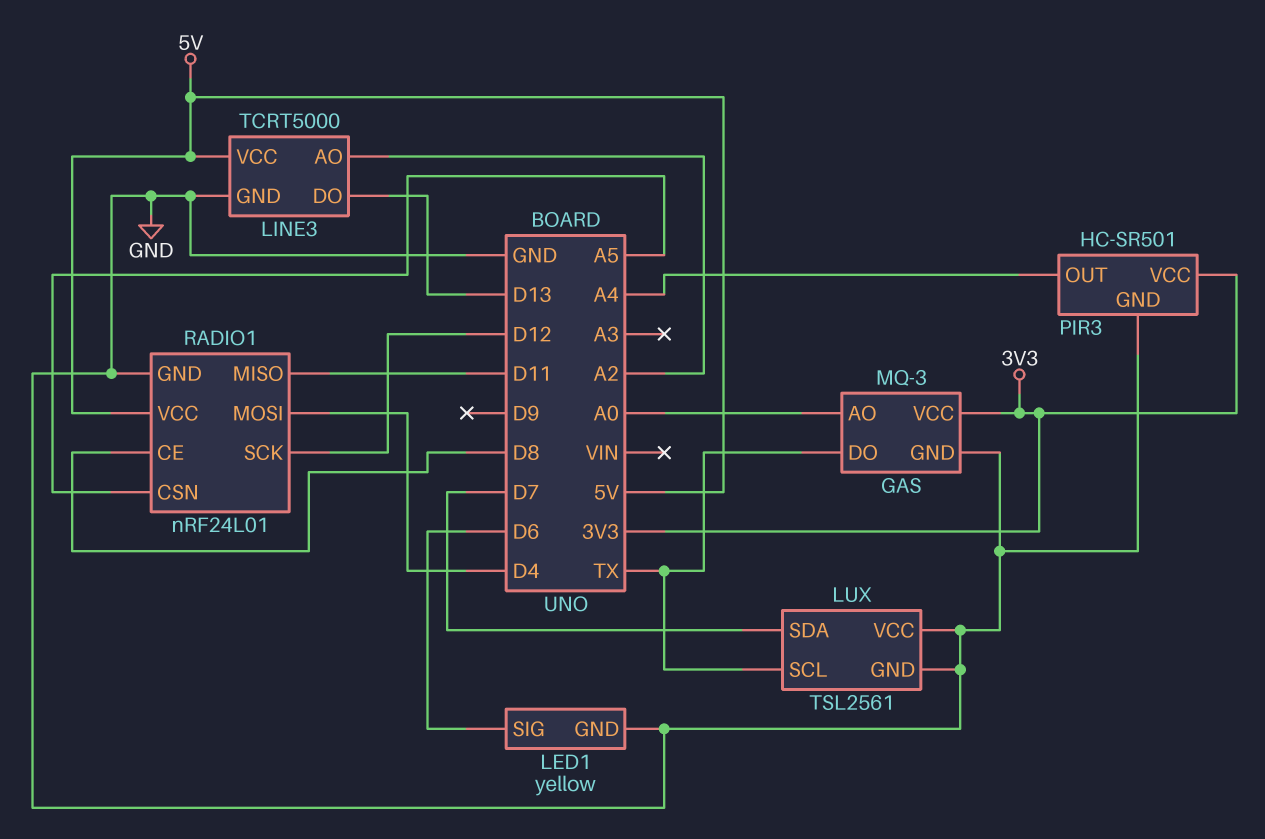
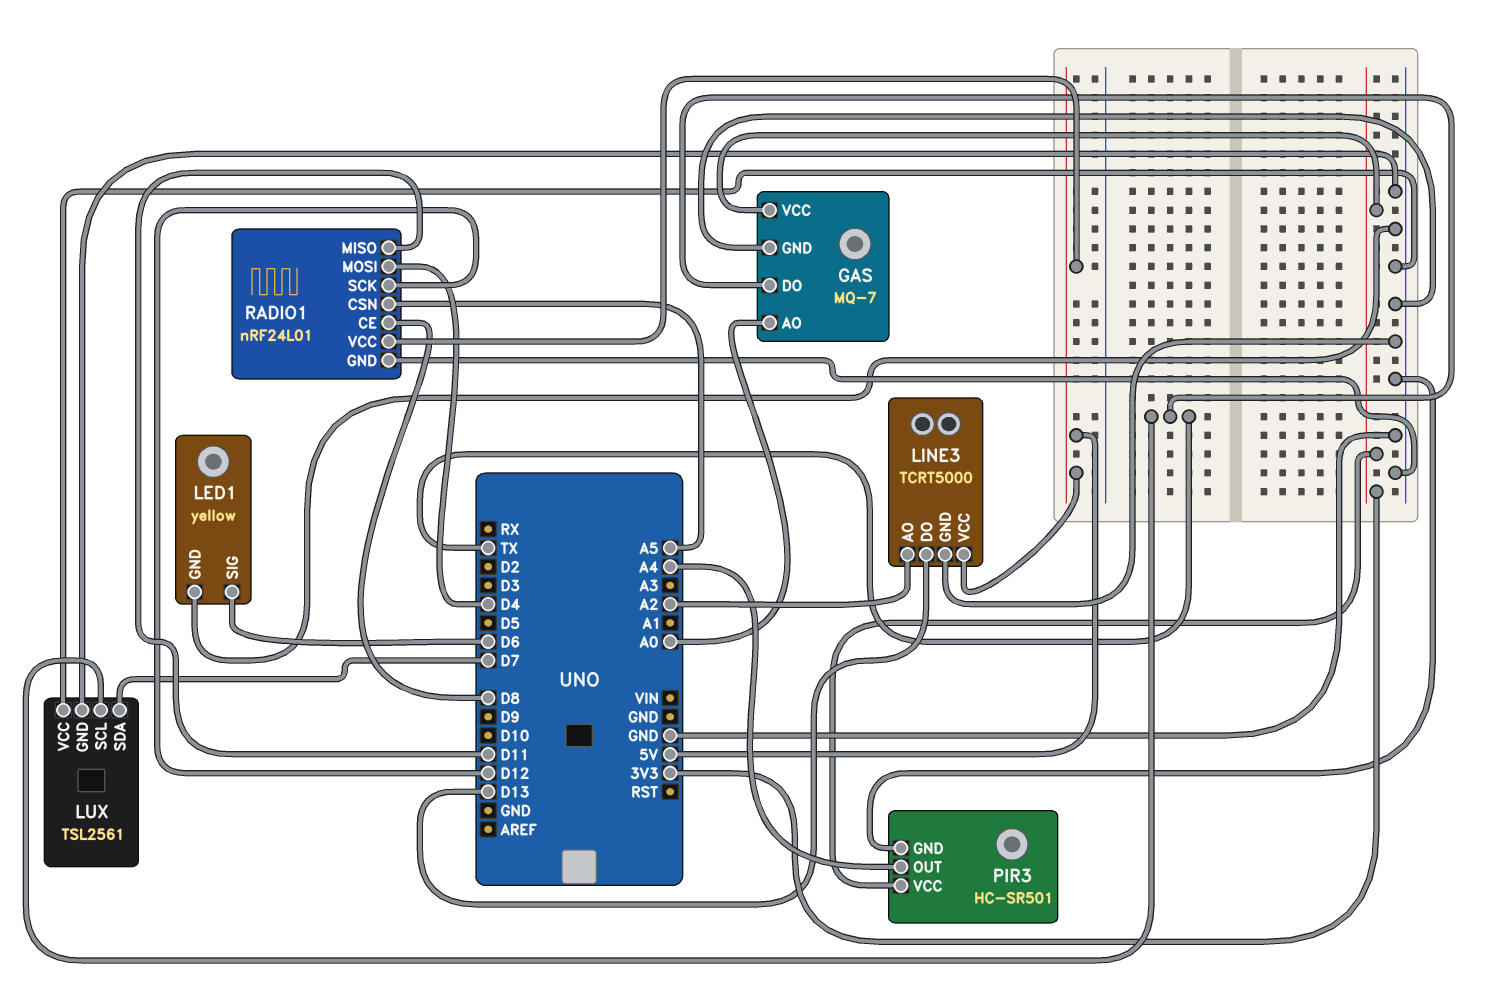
GAS: MQ-3 -> MQ-7

